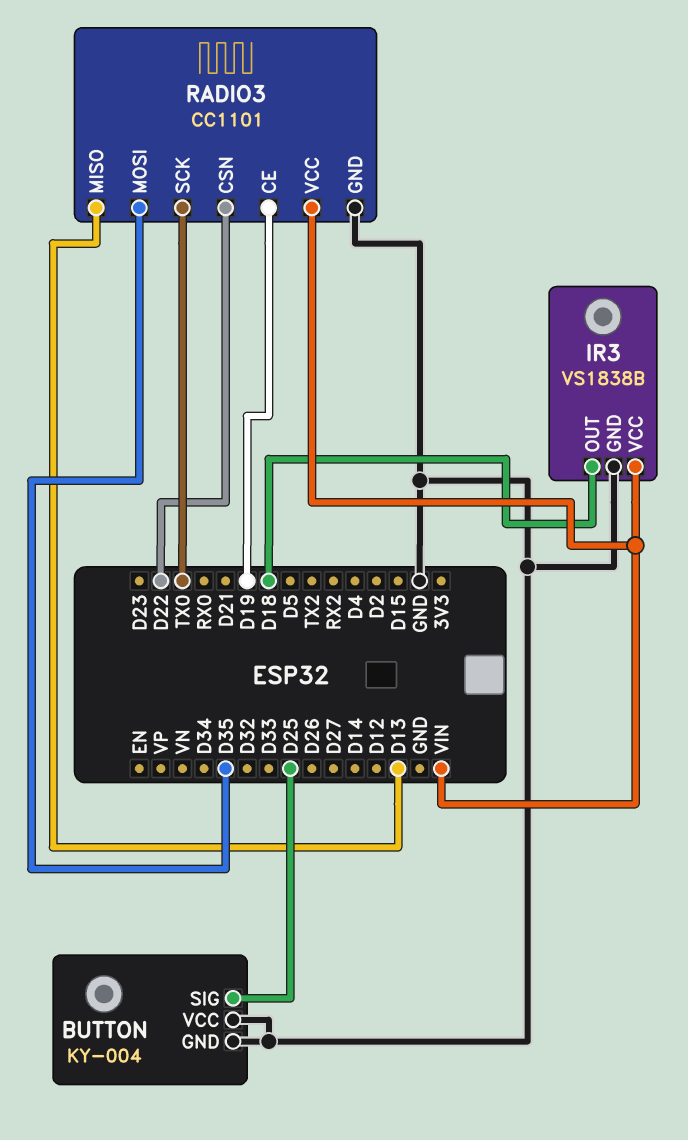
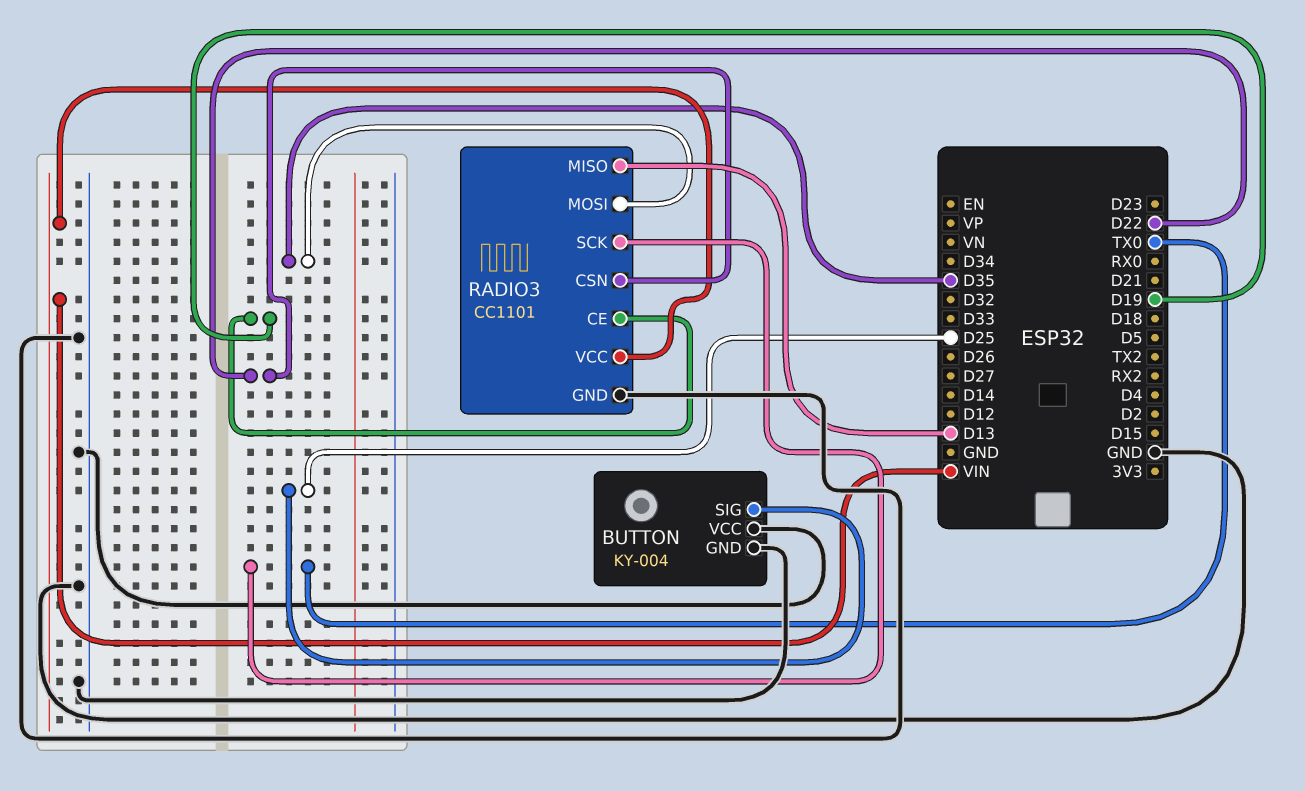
IR3: VS1838B -> none
IR3 pin GND: GND -> none
IR3 pin OUT: D18 -> none
IR3 pin VCC: VIN -> none

